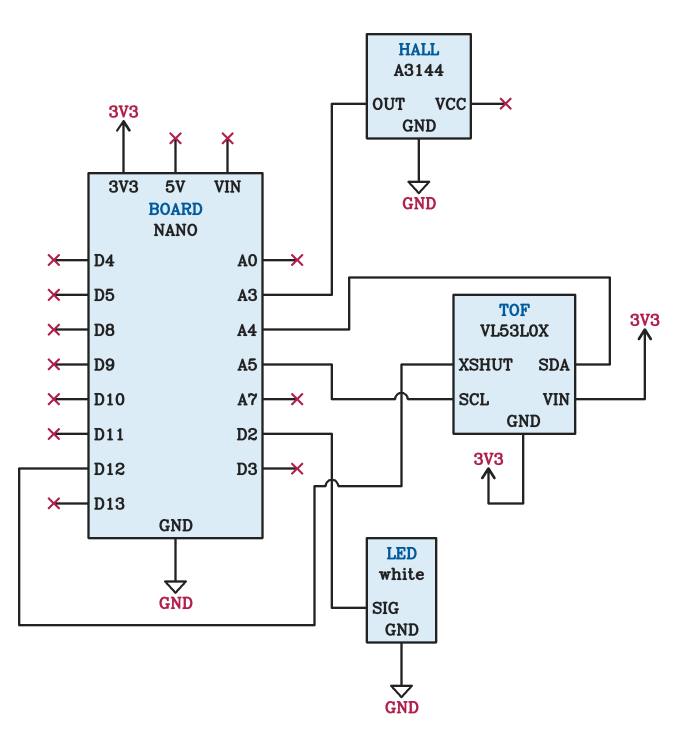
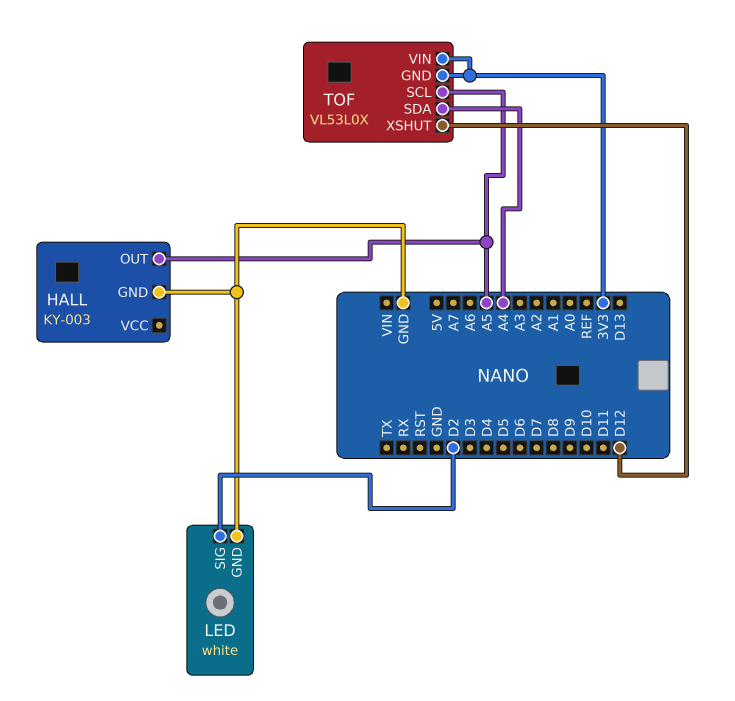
HALL: A3144 -> KY-003
HALL pin OUT: A3 -> A5

